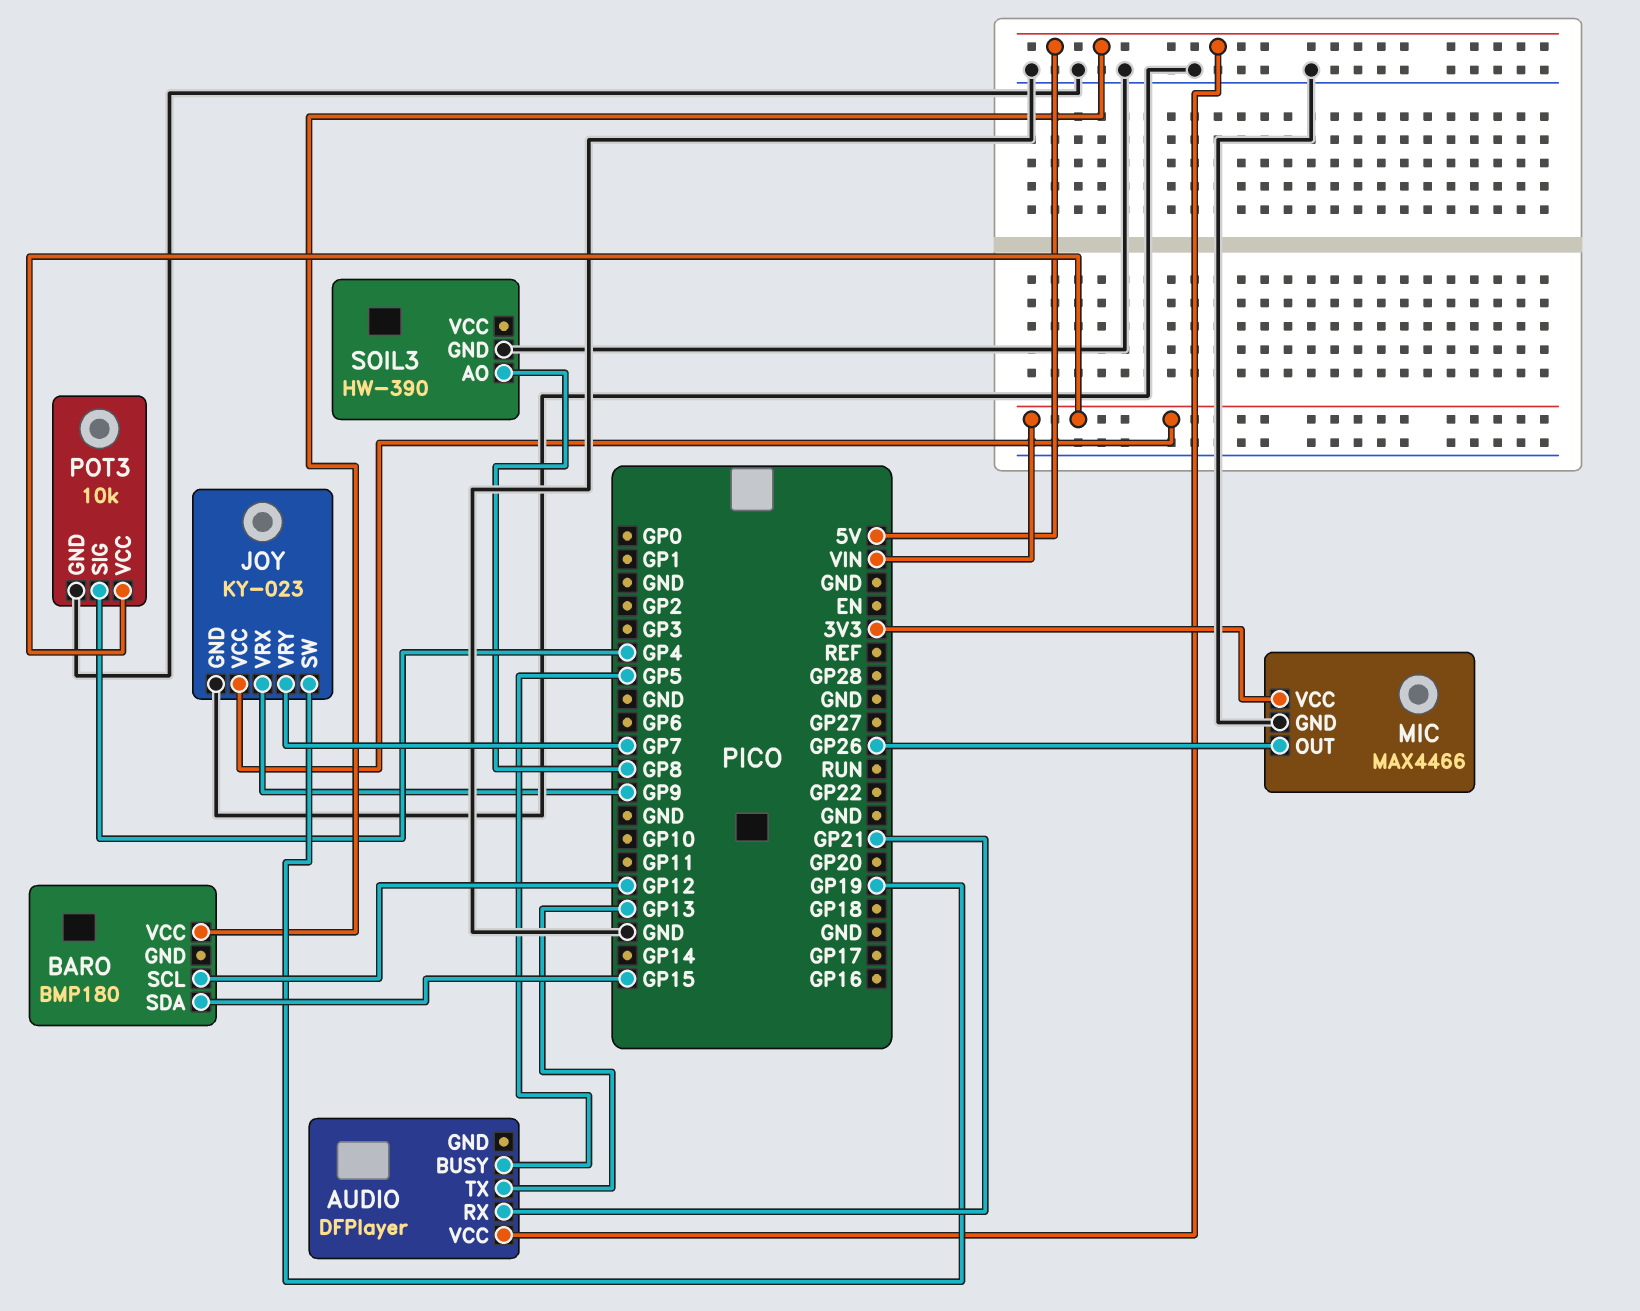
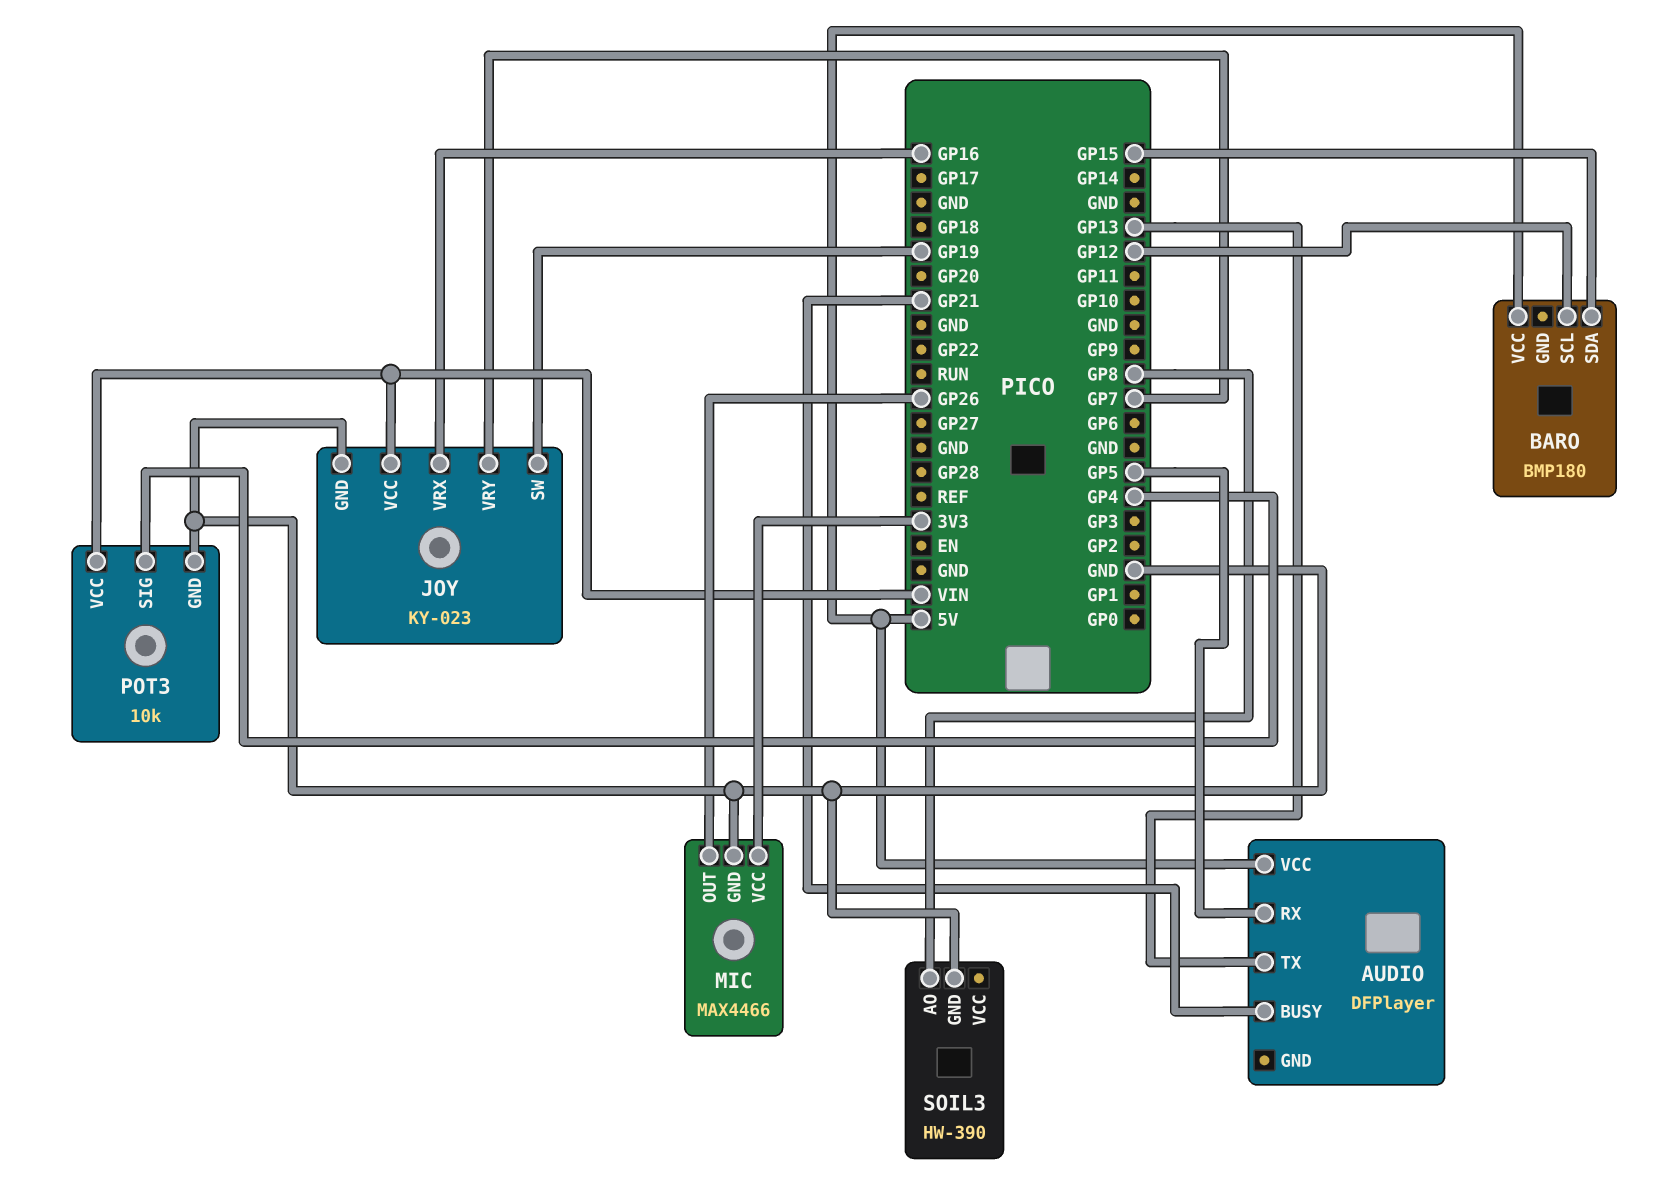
AUDIO pin BUSY: GP5 -> GP21
AUDIO pin RX: GP21 -> GP5
JOY pin VRX: GP9 -> GP16

